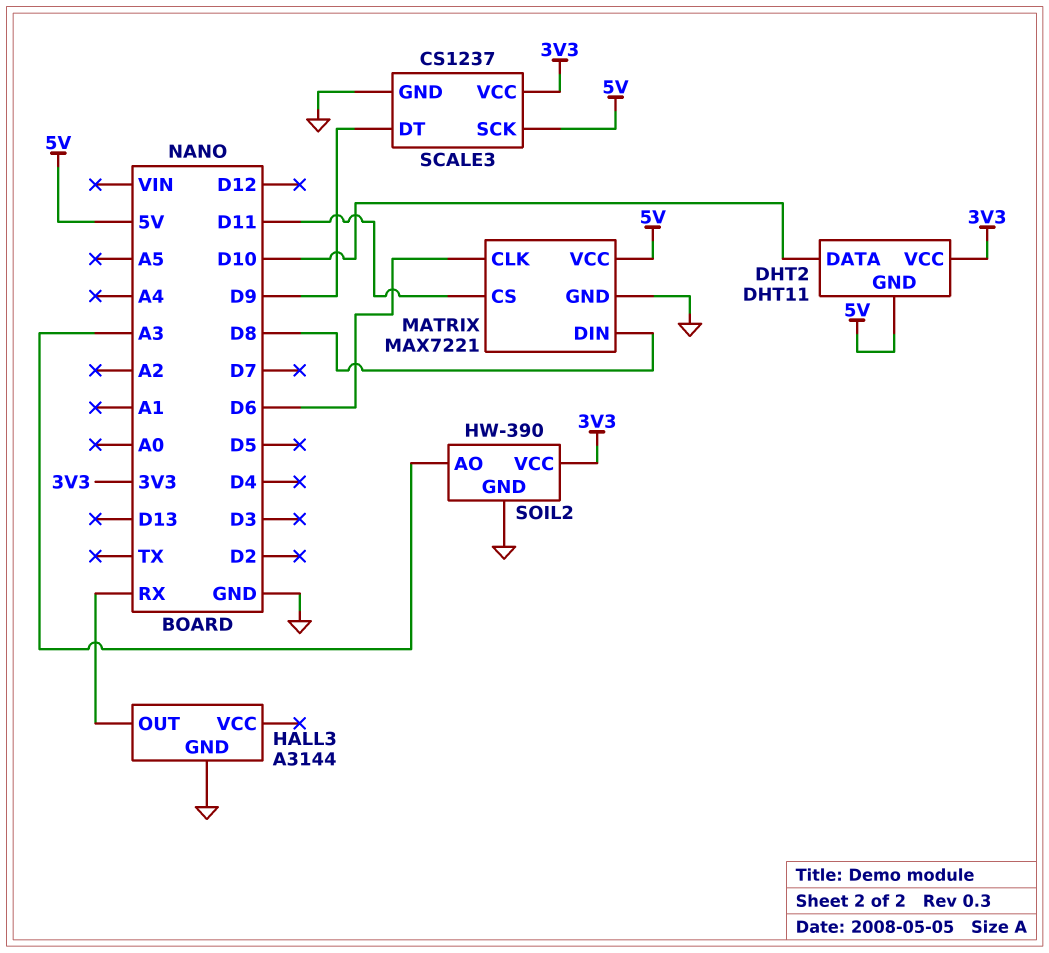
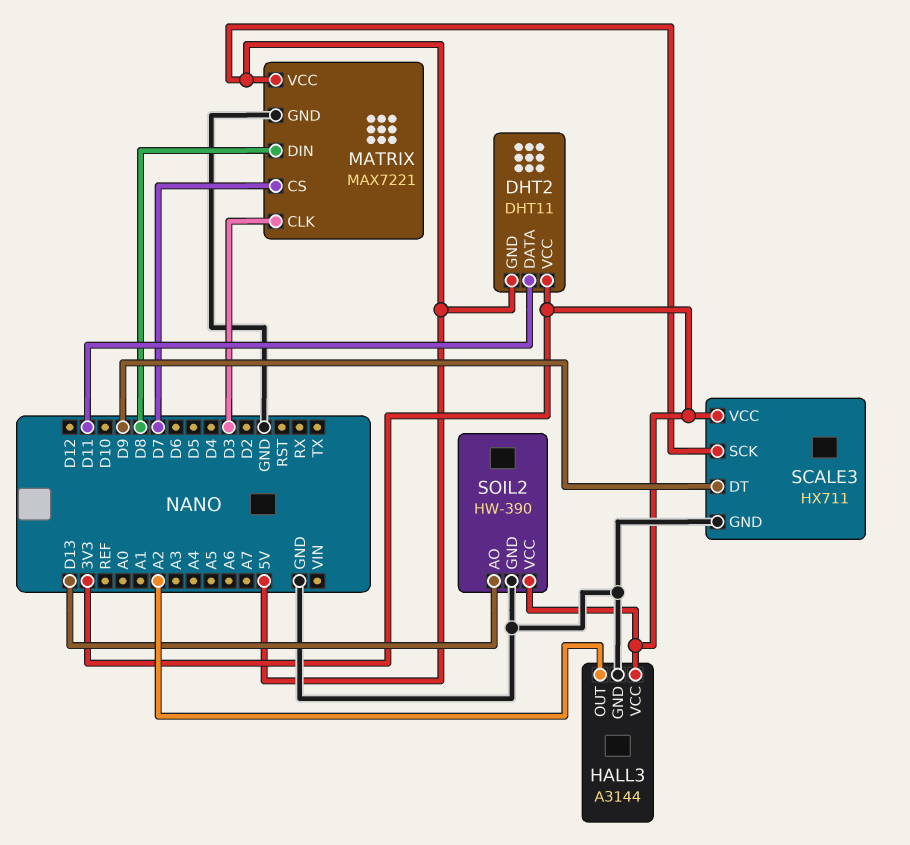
DHT2 pin DATA: D10 -> D11
HALL3 pin OUT: RX -> A2
HALL3 pin VCC: none -> 3V3
MATRIX pin CLK: D6 -> D3
MATRIX pin CS: D11 -> D7
SCALE3: CS1237 -> HX711
SOIL2 pin AO: A3 -> D13

